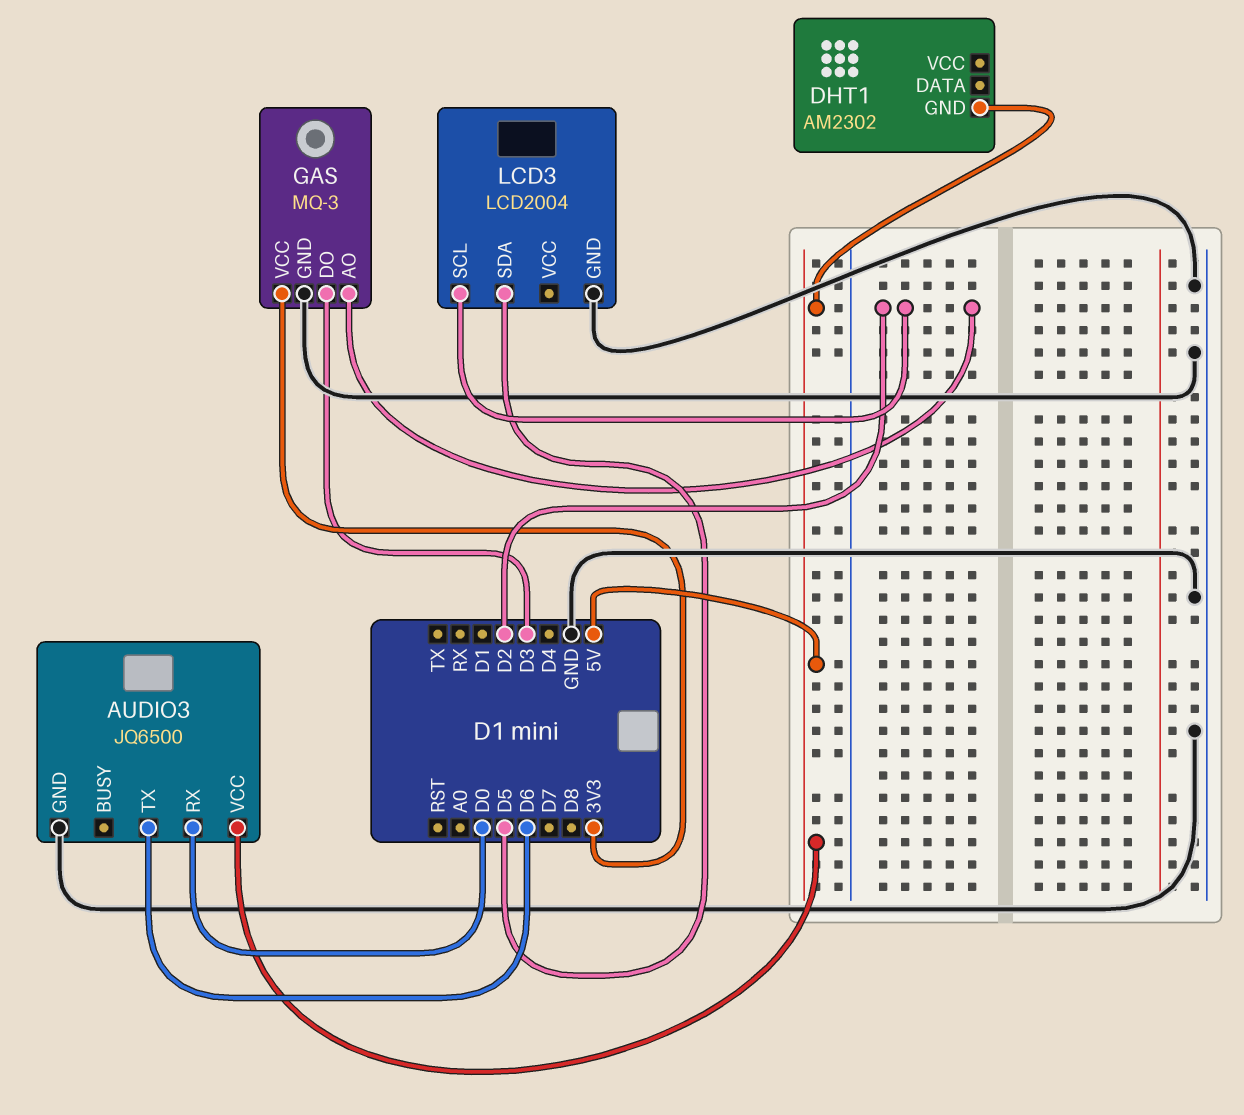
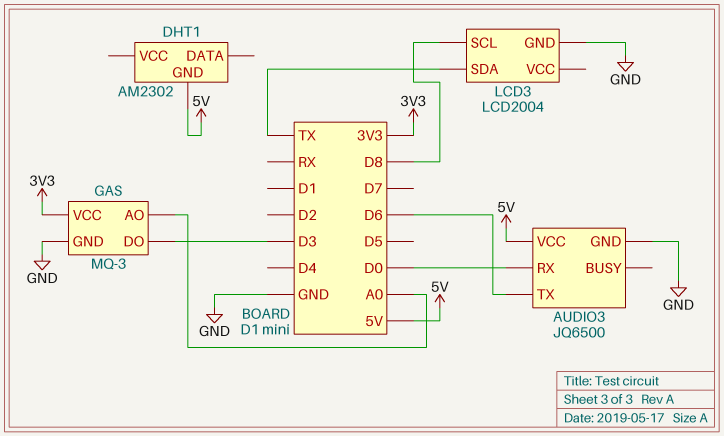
GAS pin AO: D2 -> A0
LCD3 pin SCL: D2 -> D8
LCD3 pin SDA: D5 -> TX

